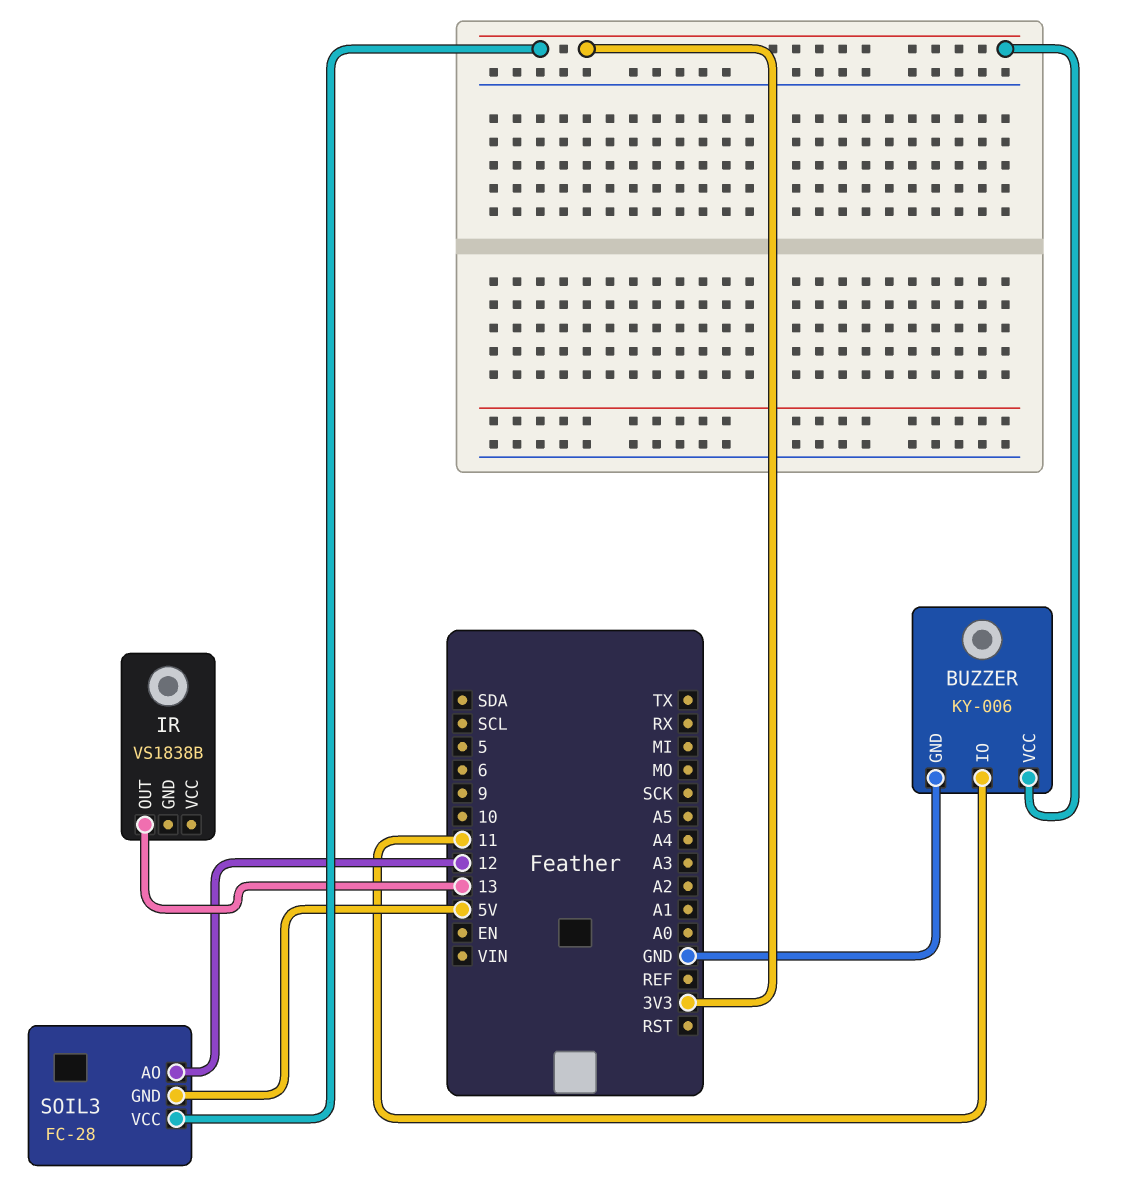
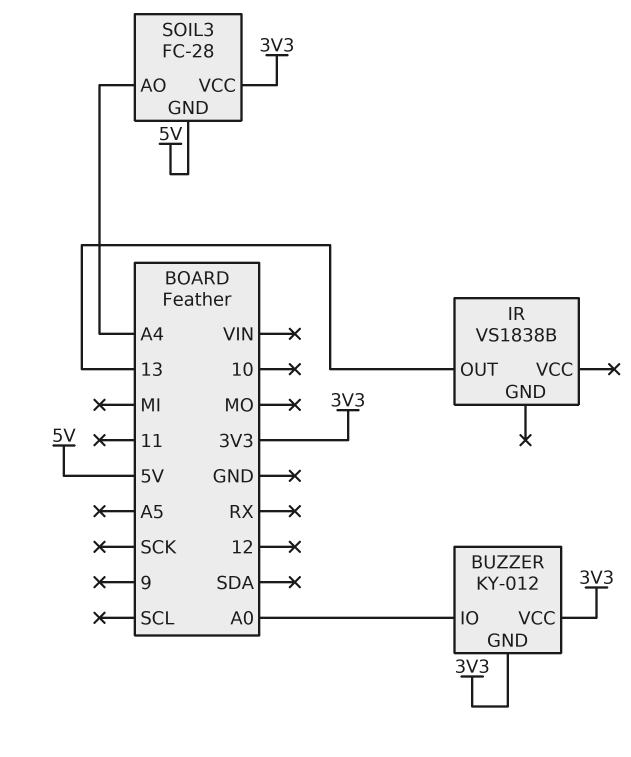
BUZZER: KY-006 -> KY-012
BUZZER pin GND: GND -> 3V3
BUZZER pin IO: 11 -> A0
SOIL3 pin AO: 12 -> A4

